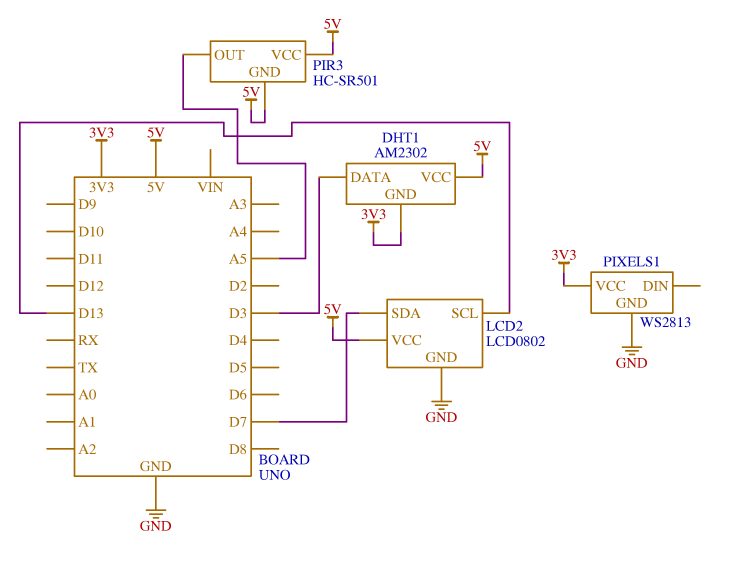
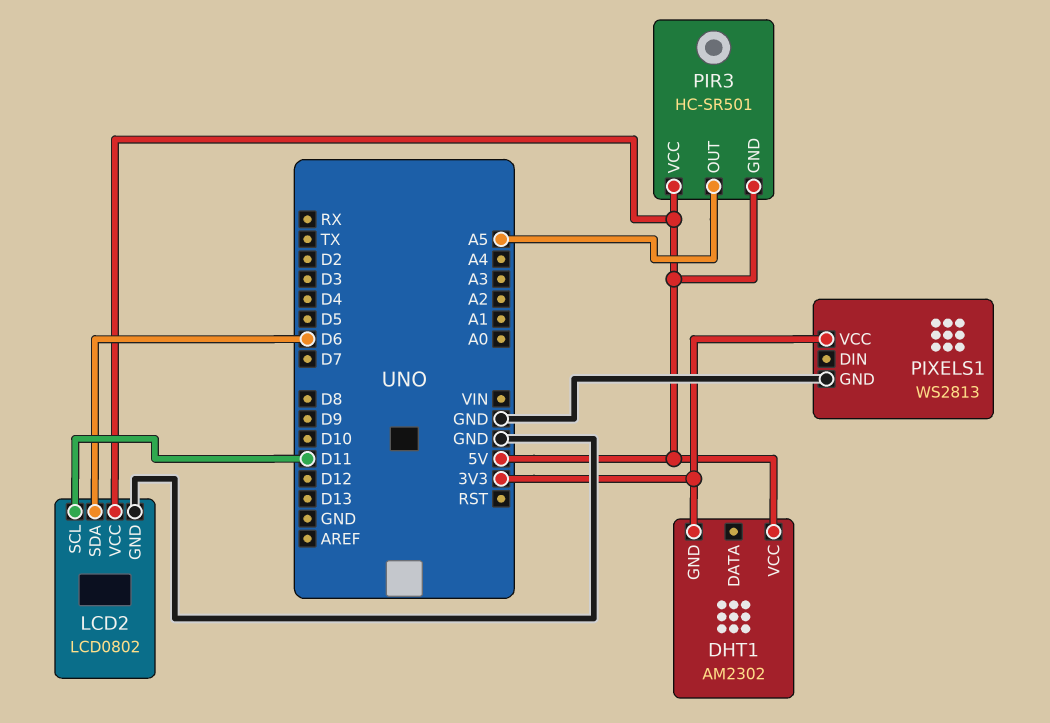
DHT1 pin DATA: D3 -> none
LCD2 pin SCL: D13 -> D11
LCD2 pin SDA: D7 -> D6

